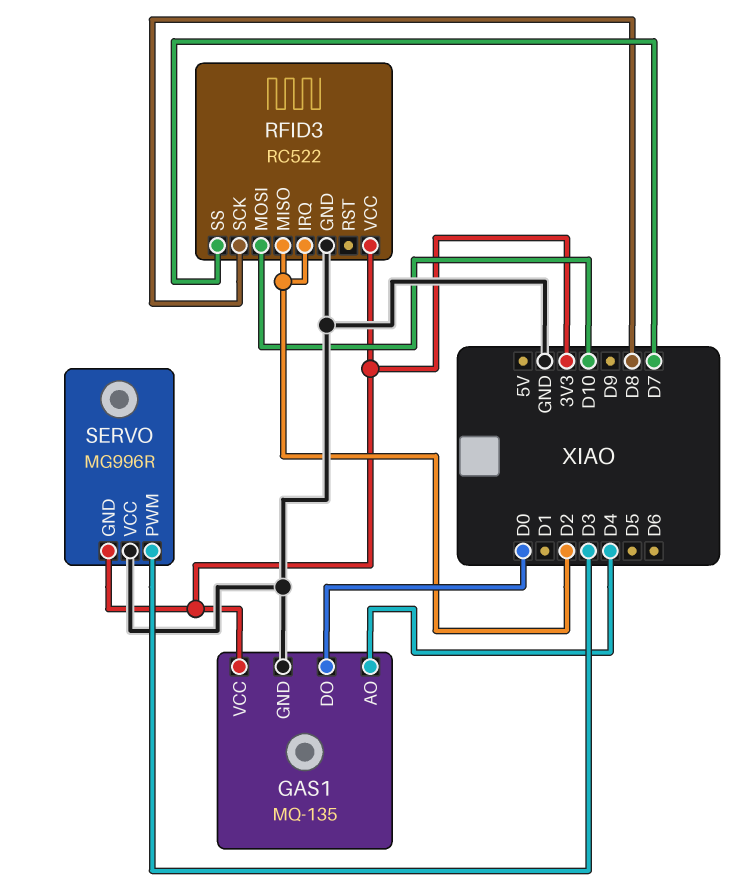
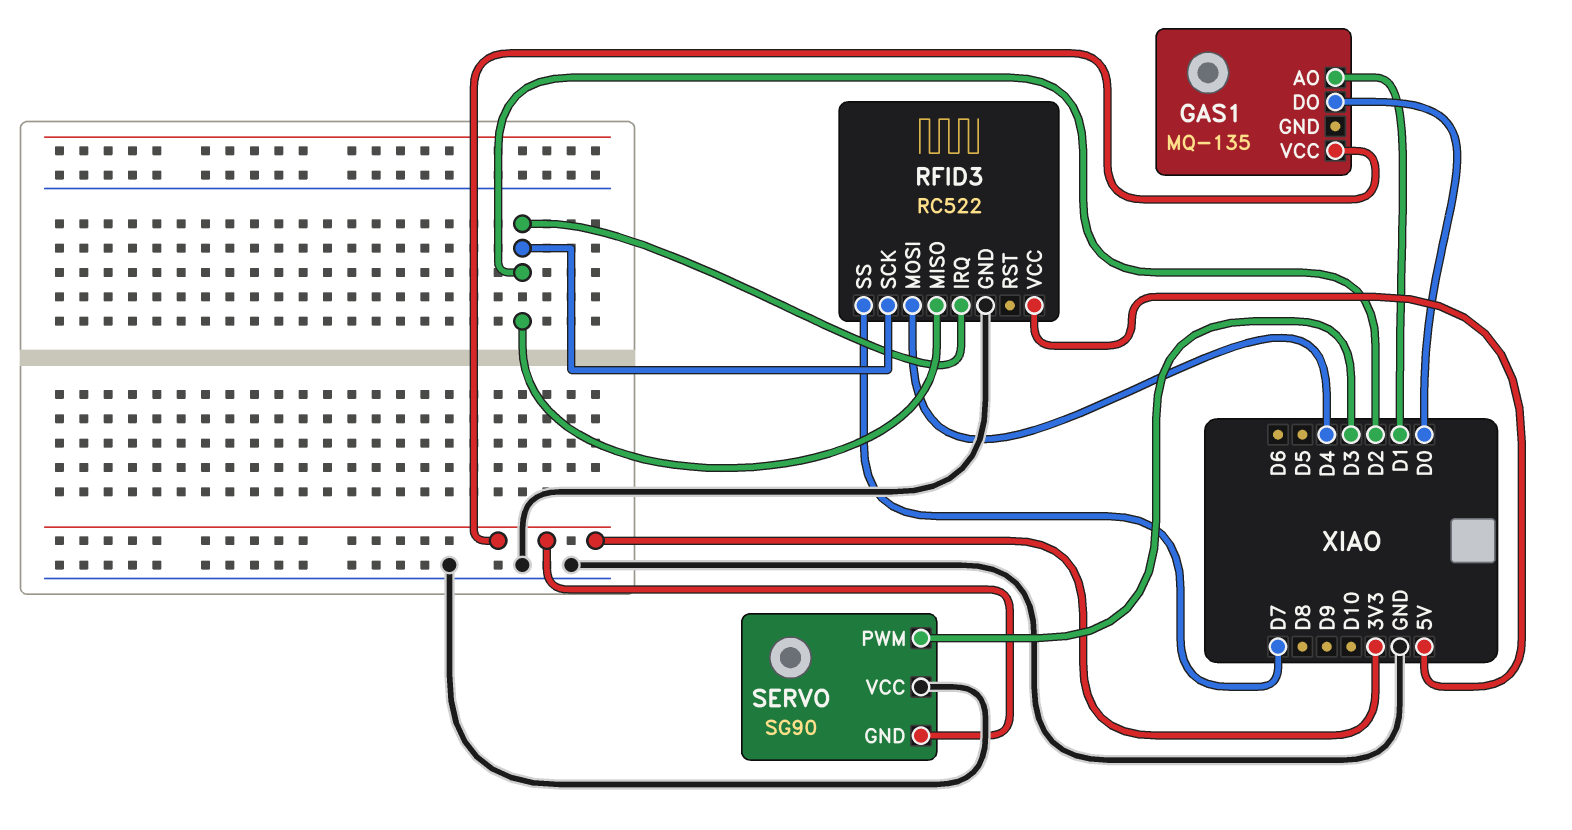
GAS1 pin AO: D4 -> D1
GAS1 pin GND: GND -> none
RFID3 pin MOSI: D10 -> D4
RFID3 pin SCK: D8 -> D2
RFID3 pin VCC: 3V3 -> 5V
SERVO: MG996R -> SG90

